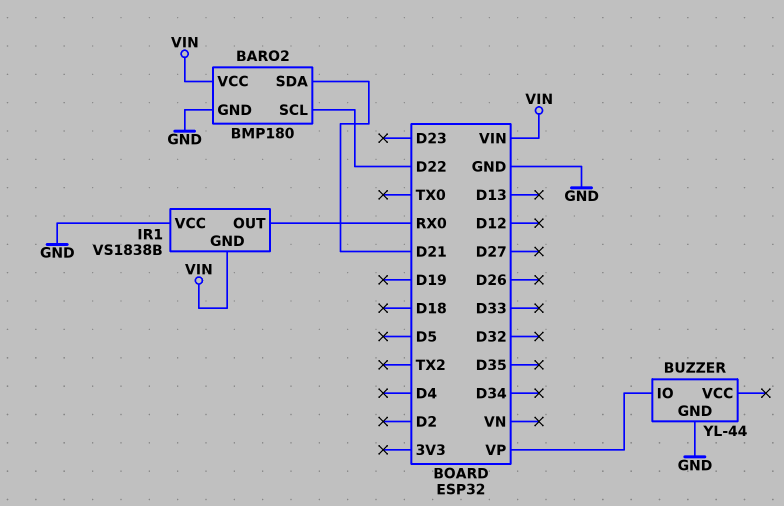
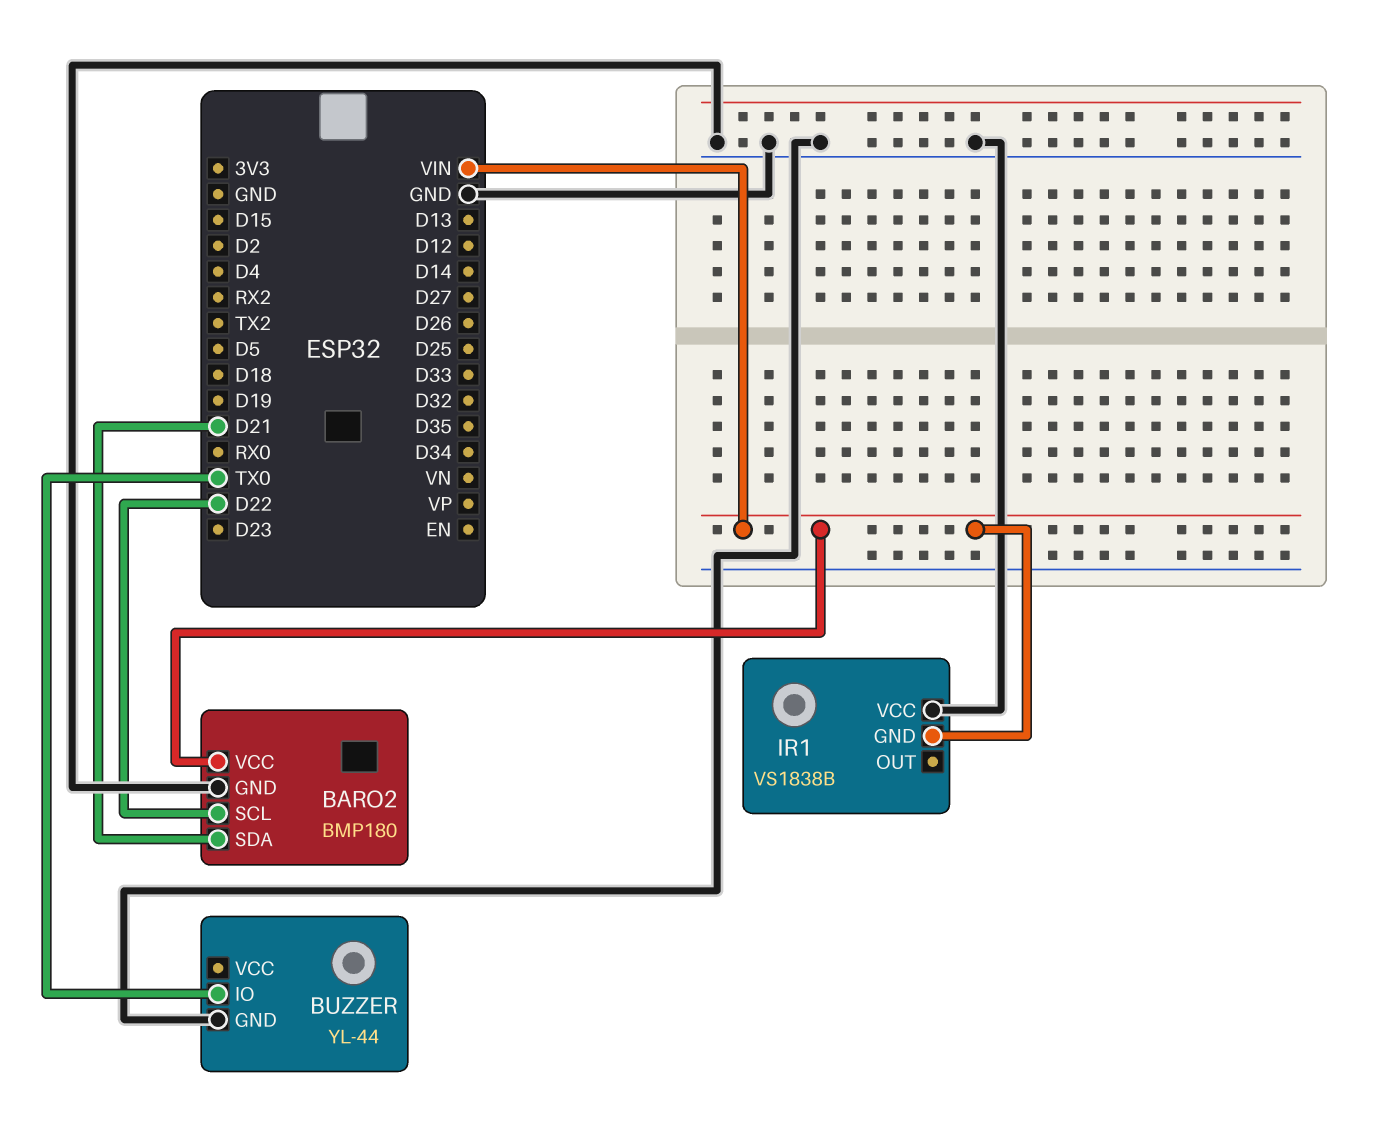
BUZZER pin IO: VP -> TX0
IR1 pin OUT: RX0 -> none

